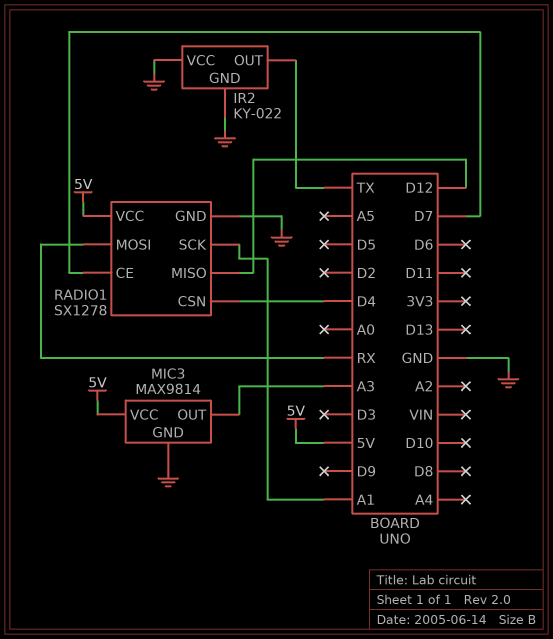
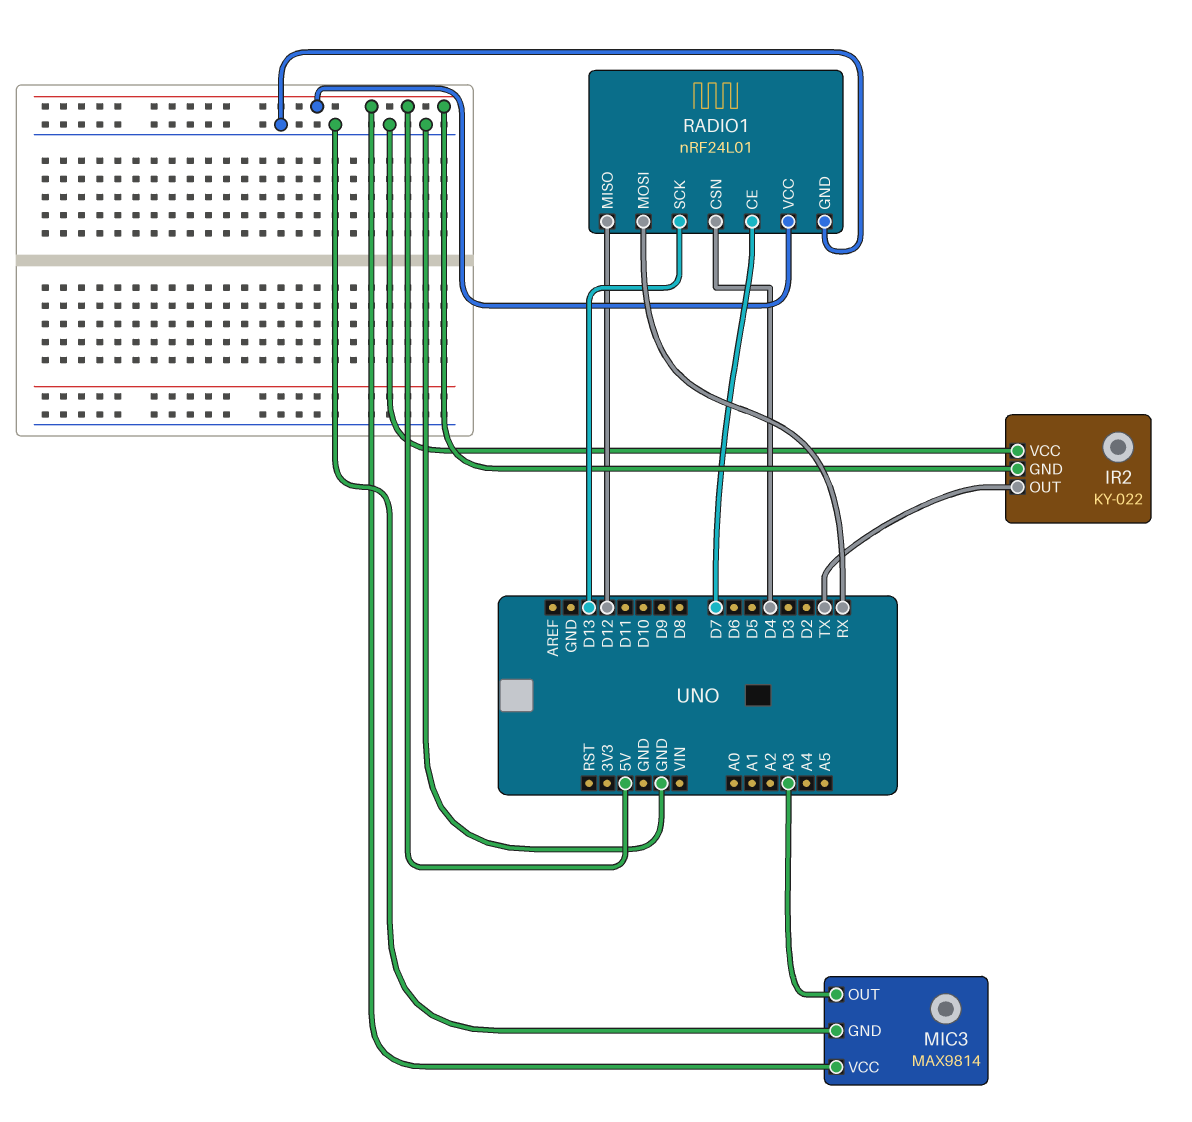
IR2 pin GND: GND -> 5V
RADIO1: SX1278 -> nRF24L01
RADIO1 pin SCK: A1 -> D13

